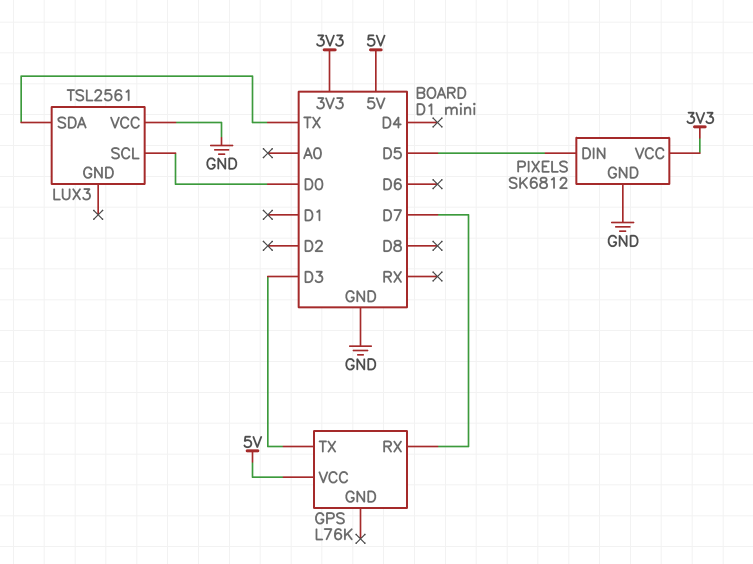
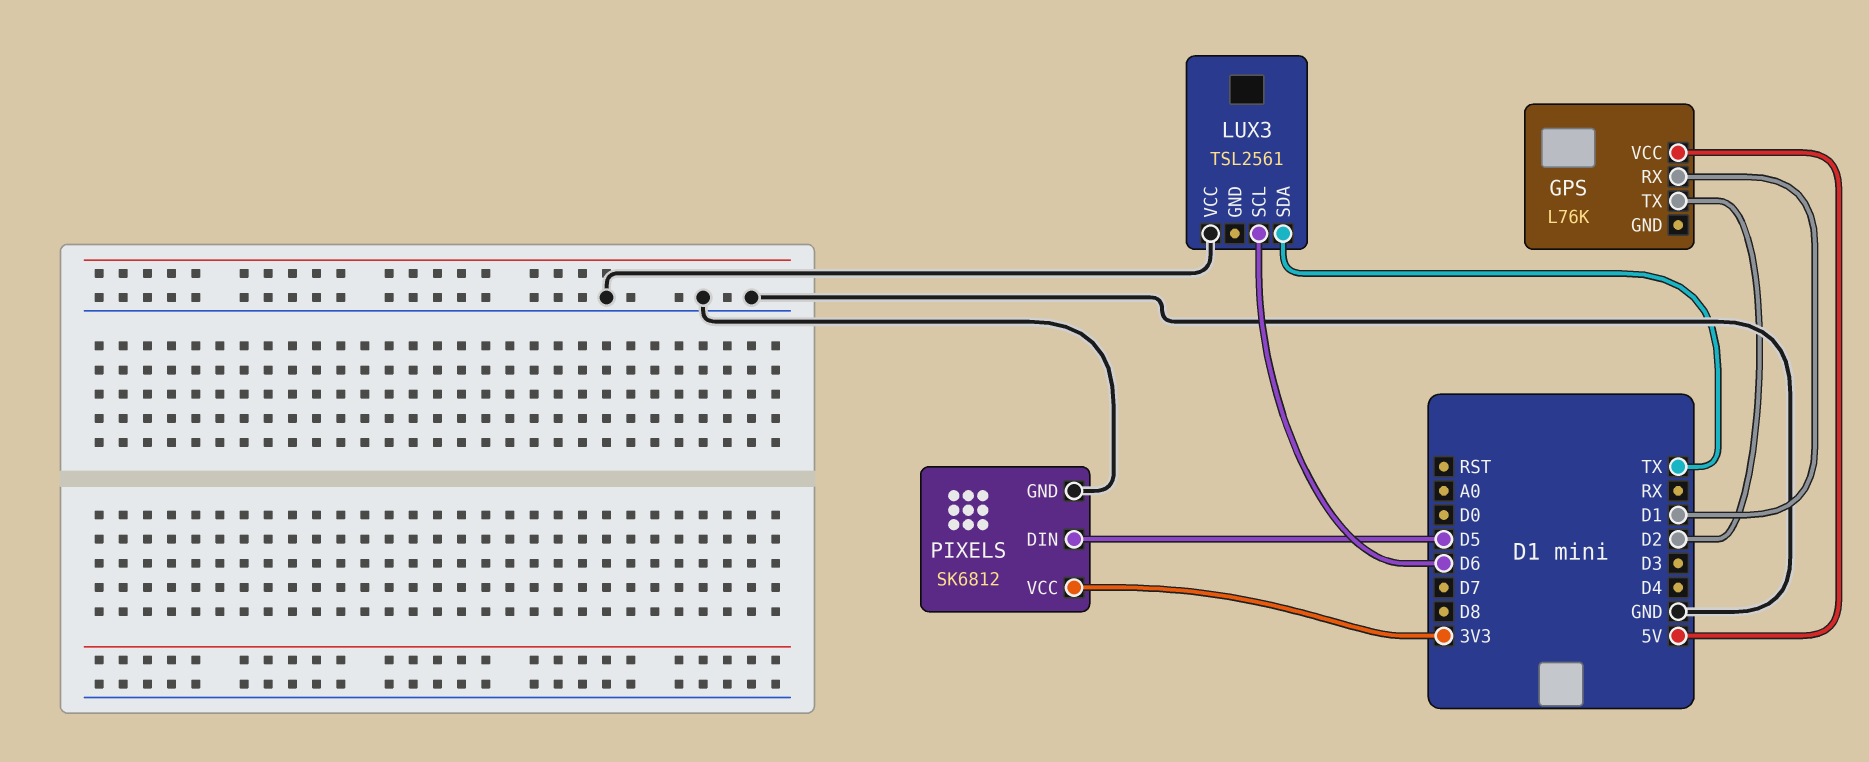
GPS pin RX: D7 -> D1
GPS pin TX: D3 -> D2
LUX3 pin SCL: D0 -> D6

